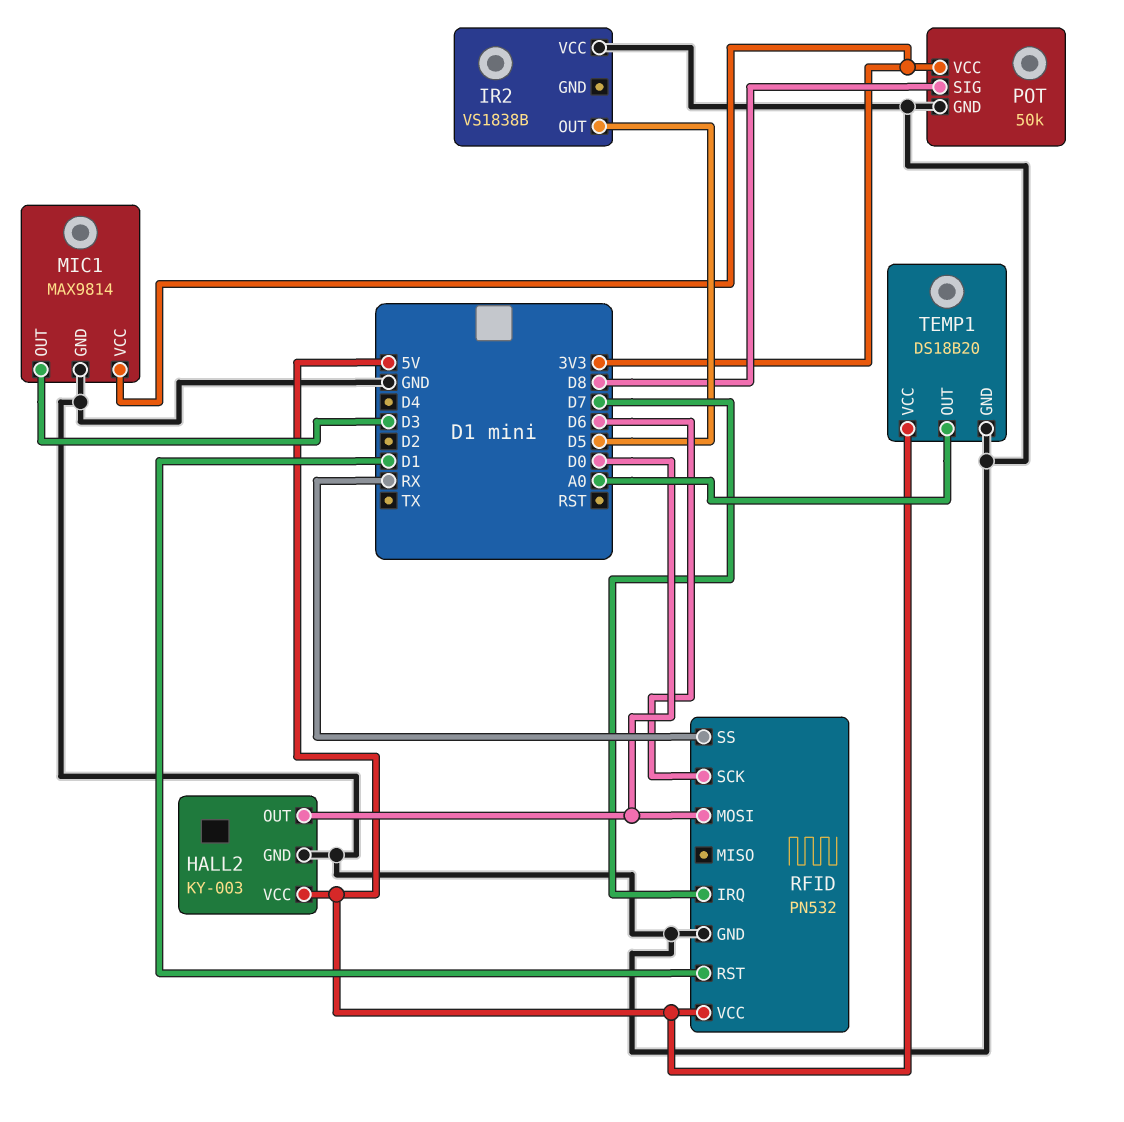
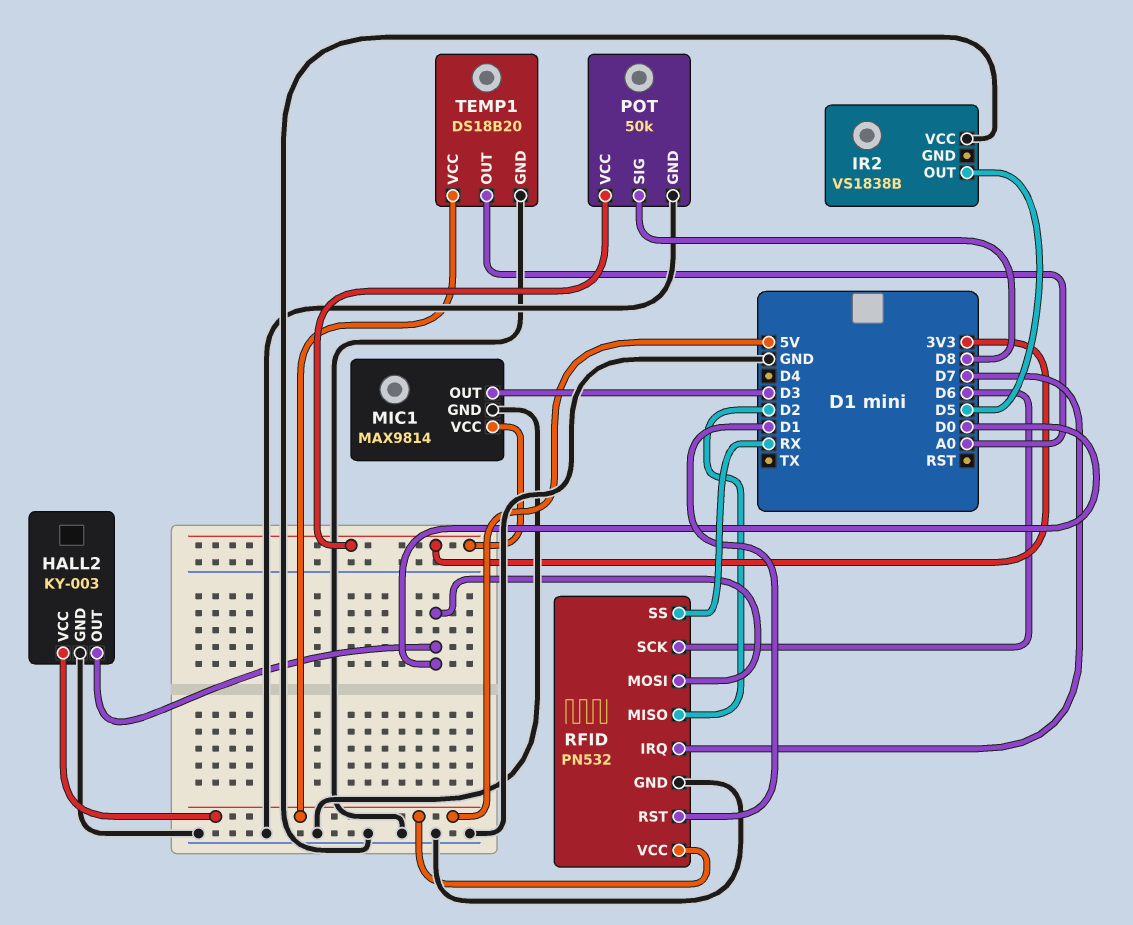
RFID pin MISO: none -> D2

